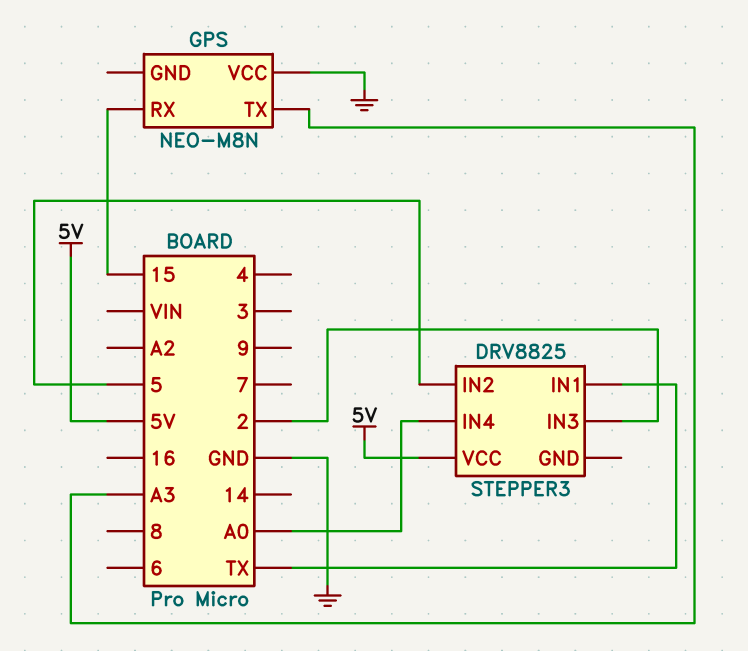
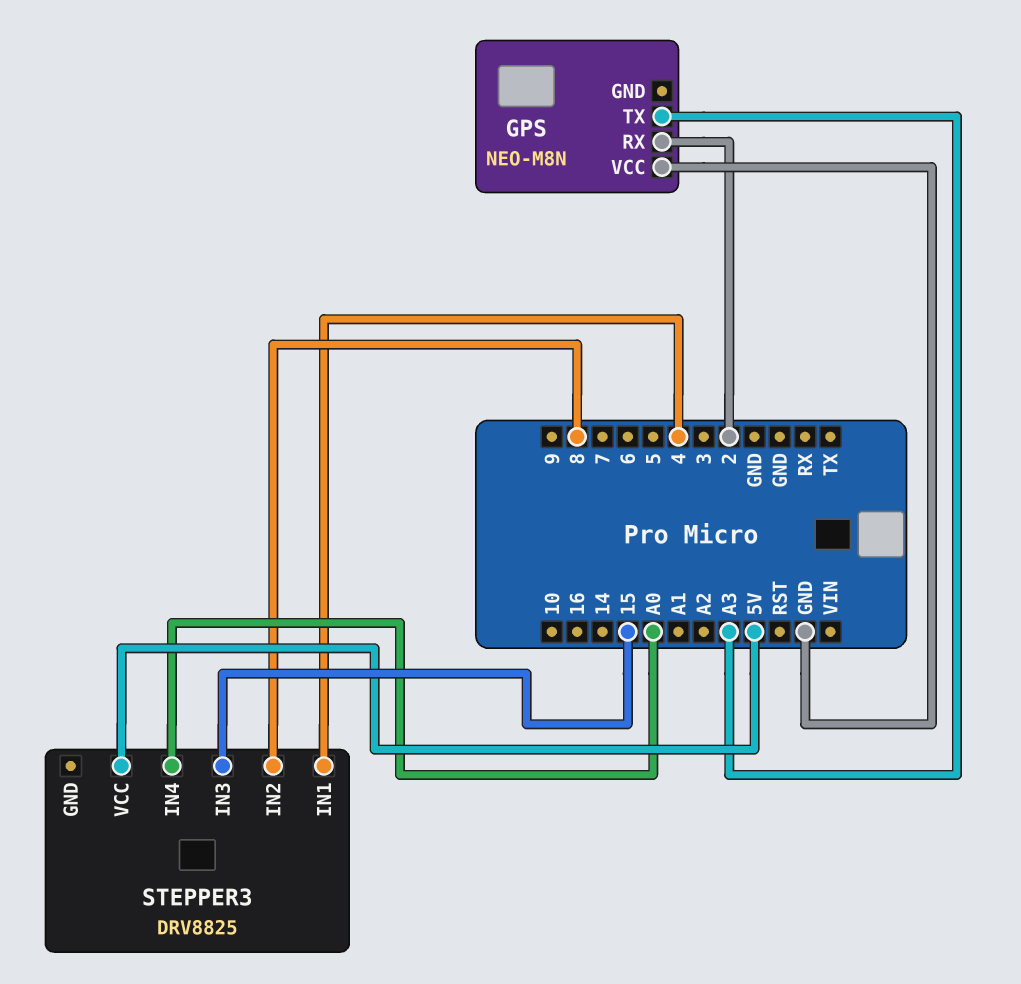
GPS pin RX: 15 -> 2
STEPPER3 pin IN1: TX -> 4
STEPPER3 pin IN2: 5 -> 8
STEPPER3 pin IN3: 2 -> 15

